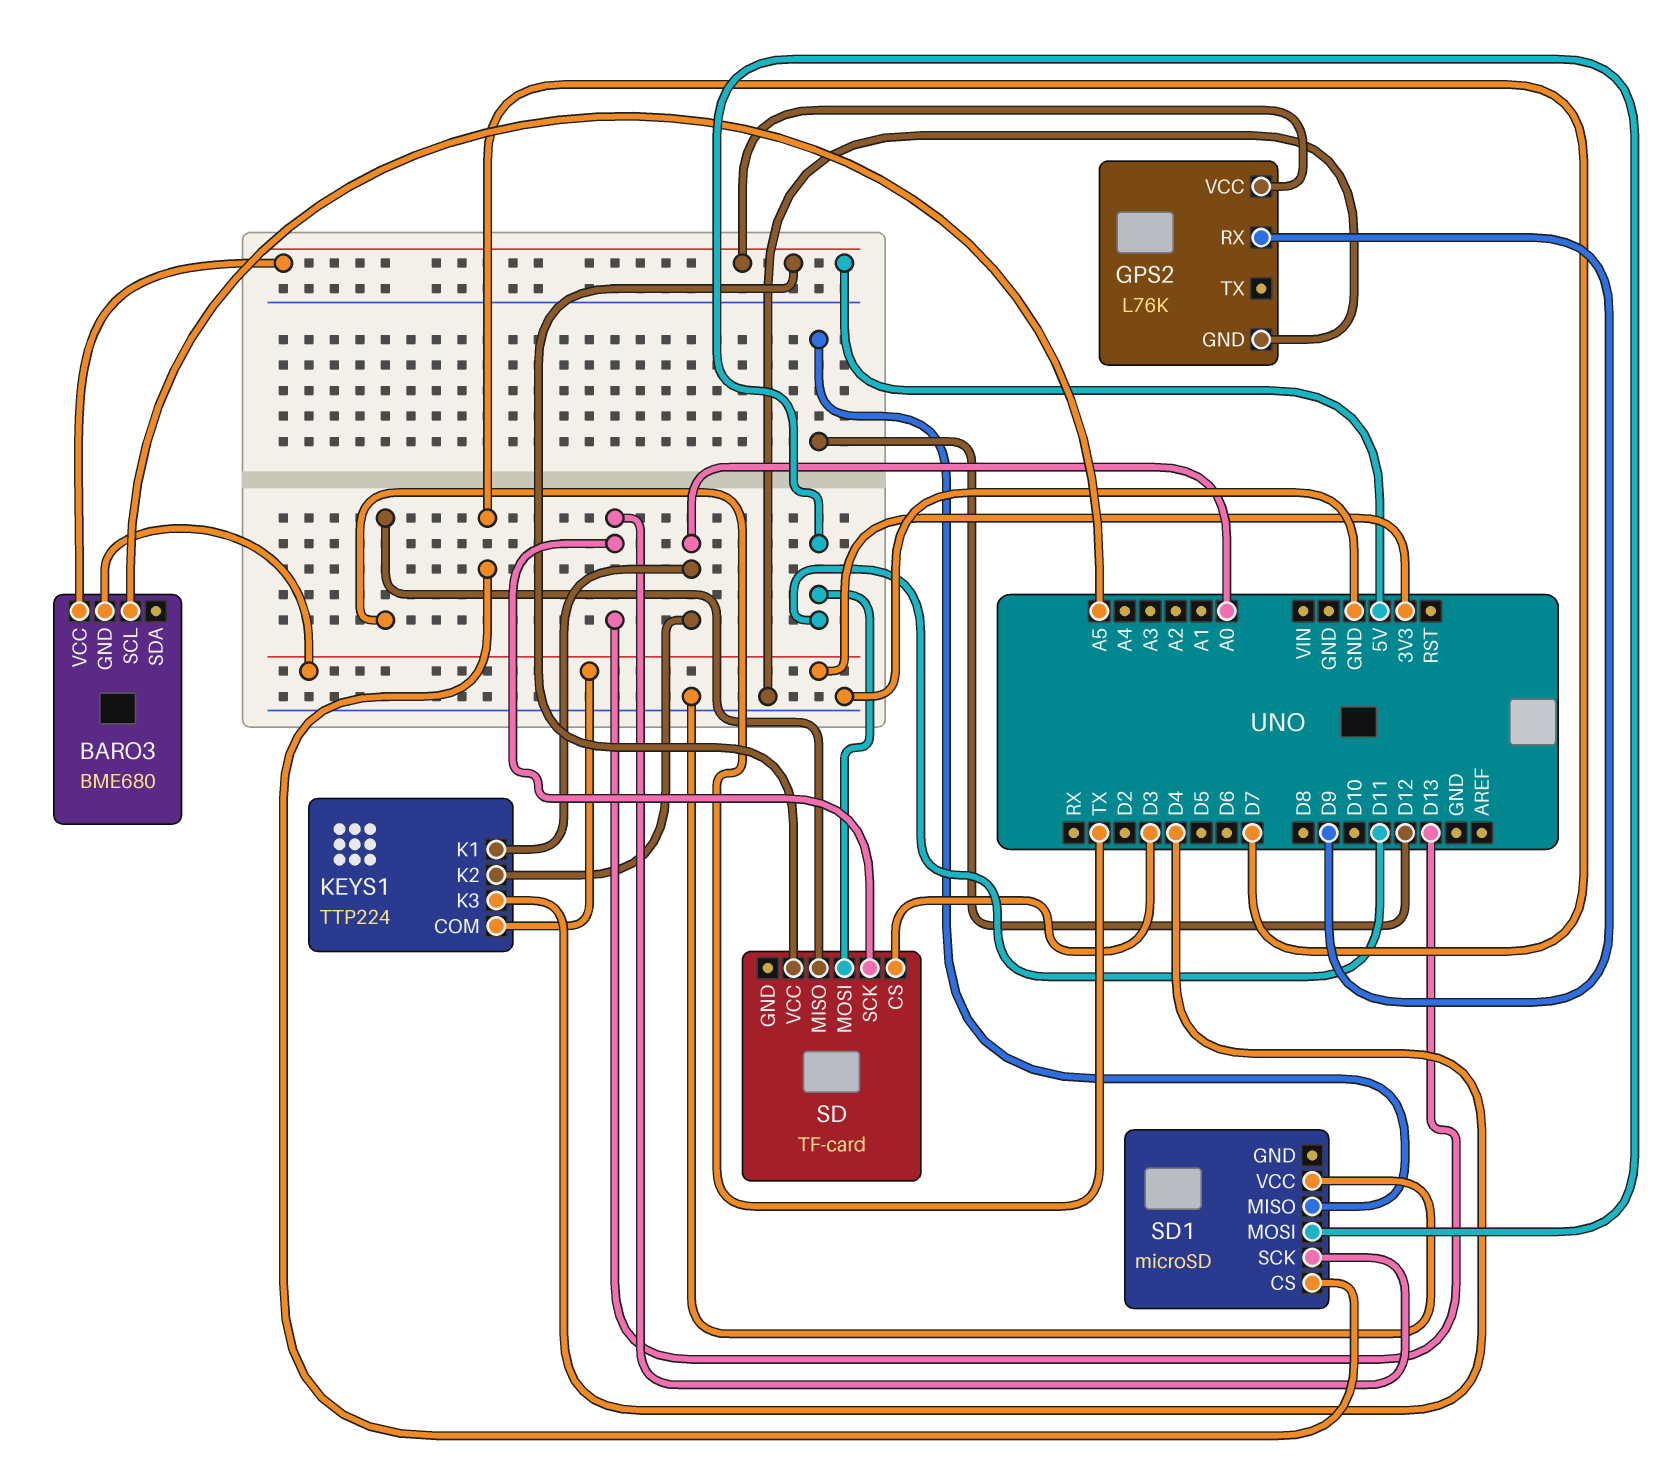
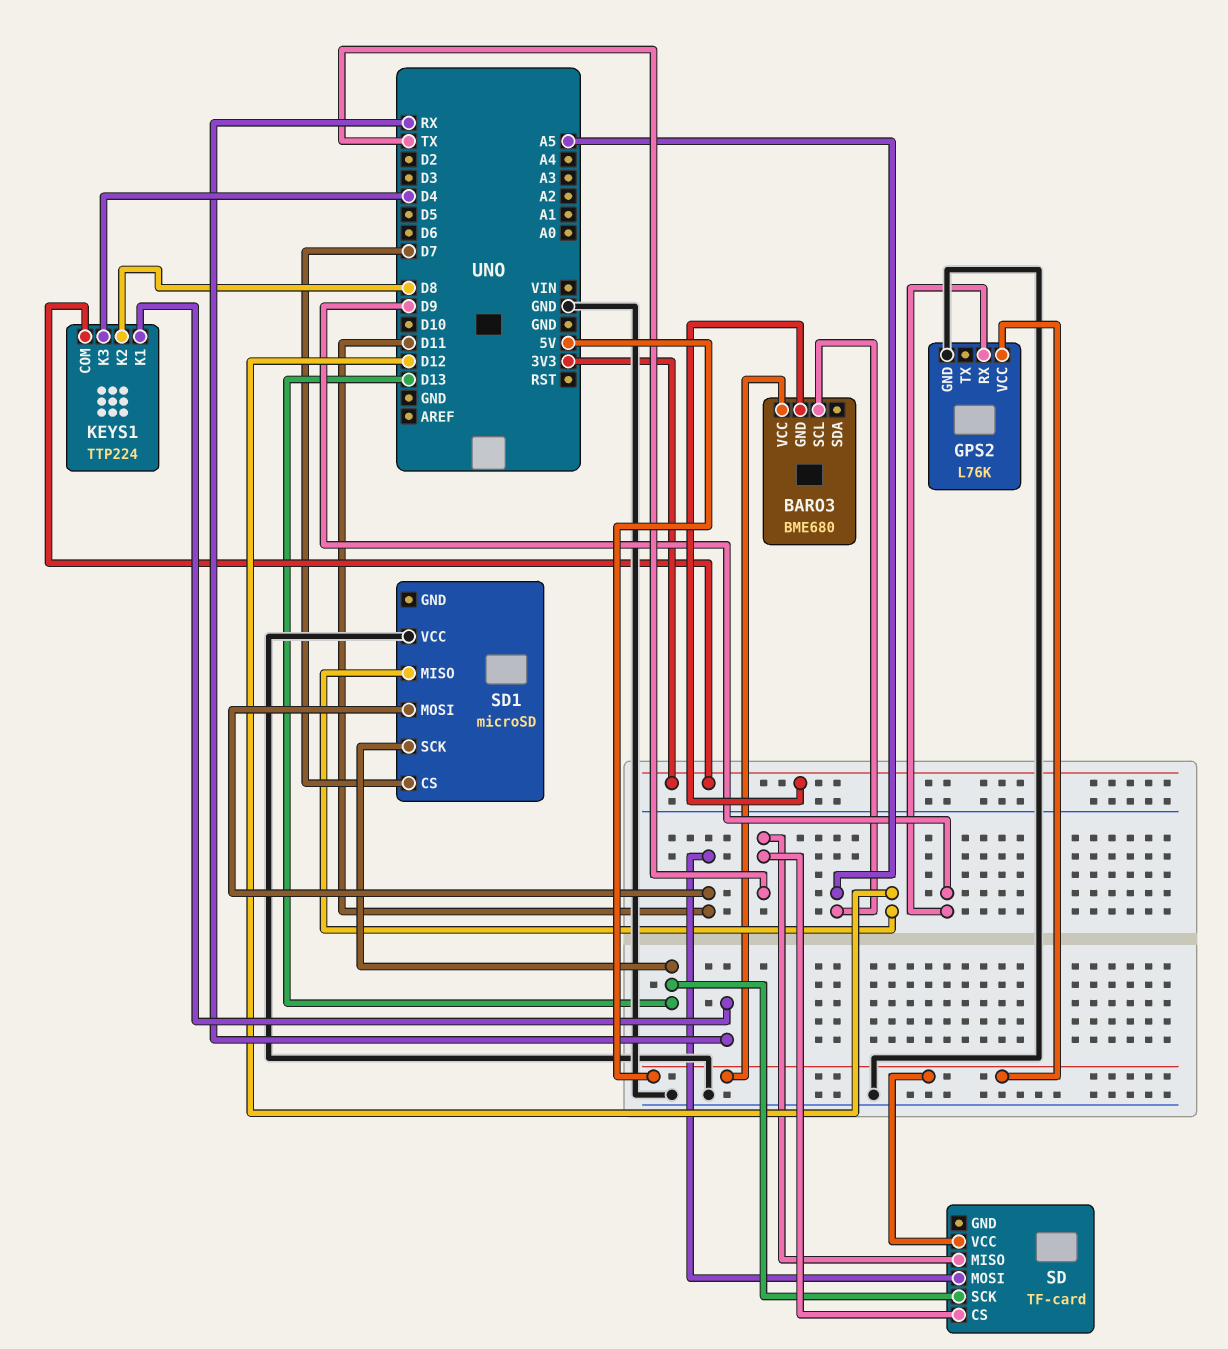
KEYS1 pin K1: A0 -> RX
KEYS1 pin K2: A0 -> D8
SD pin CS: D3 -> TX

